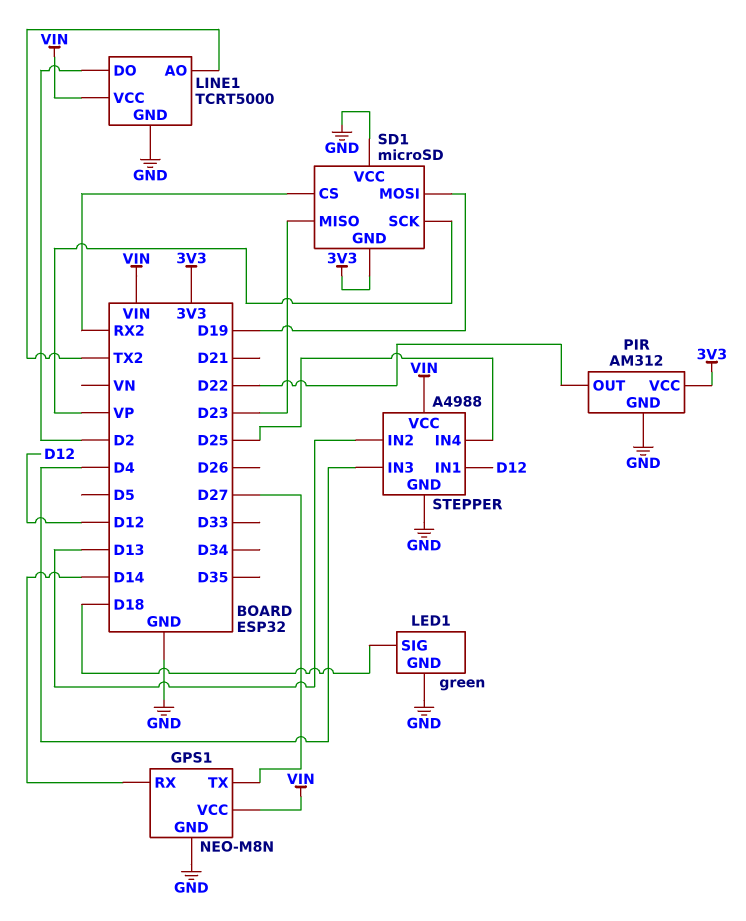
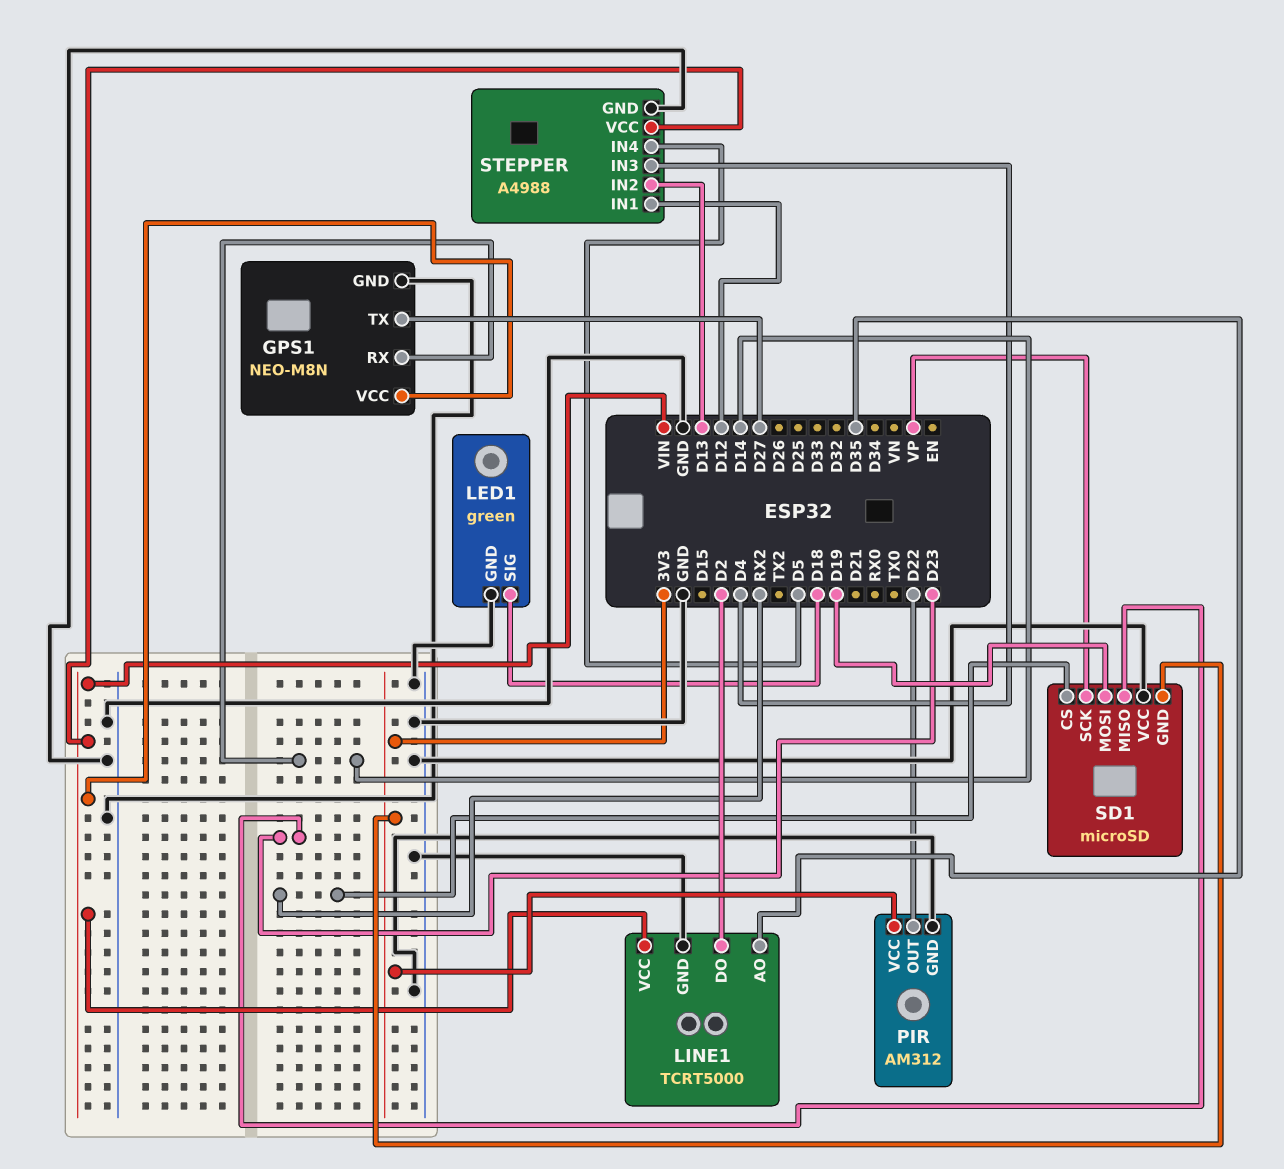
LINE1 pin AO: TX2 -> D35
STEPPER pin IN4: D25 -> D5

